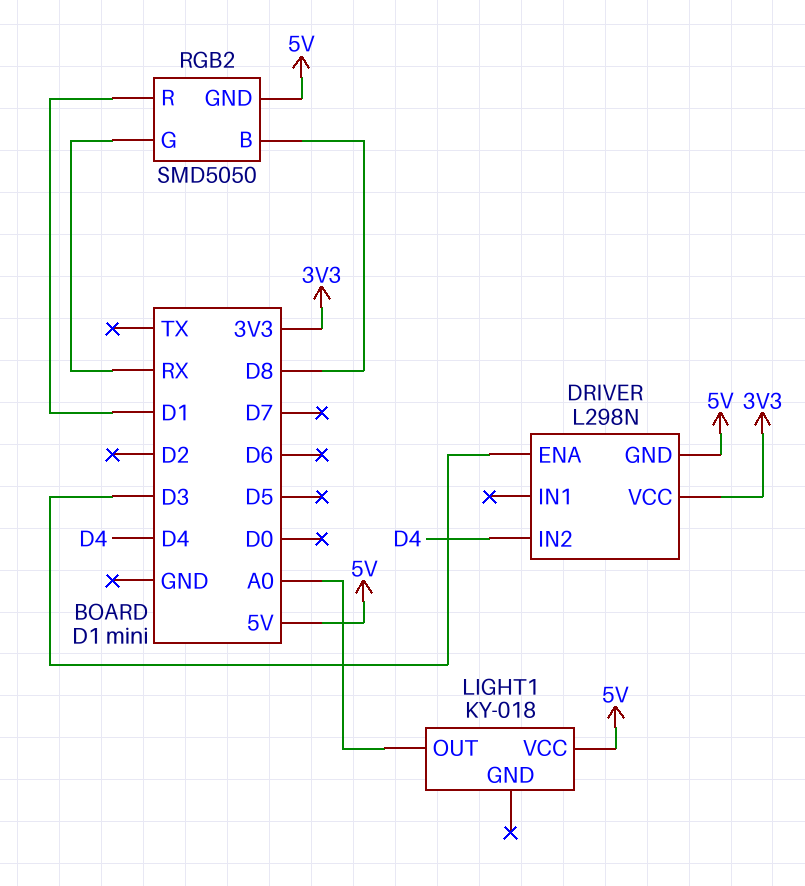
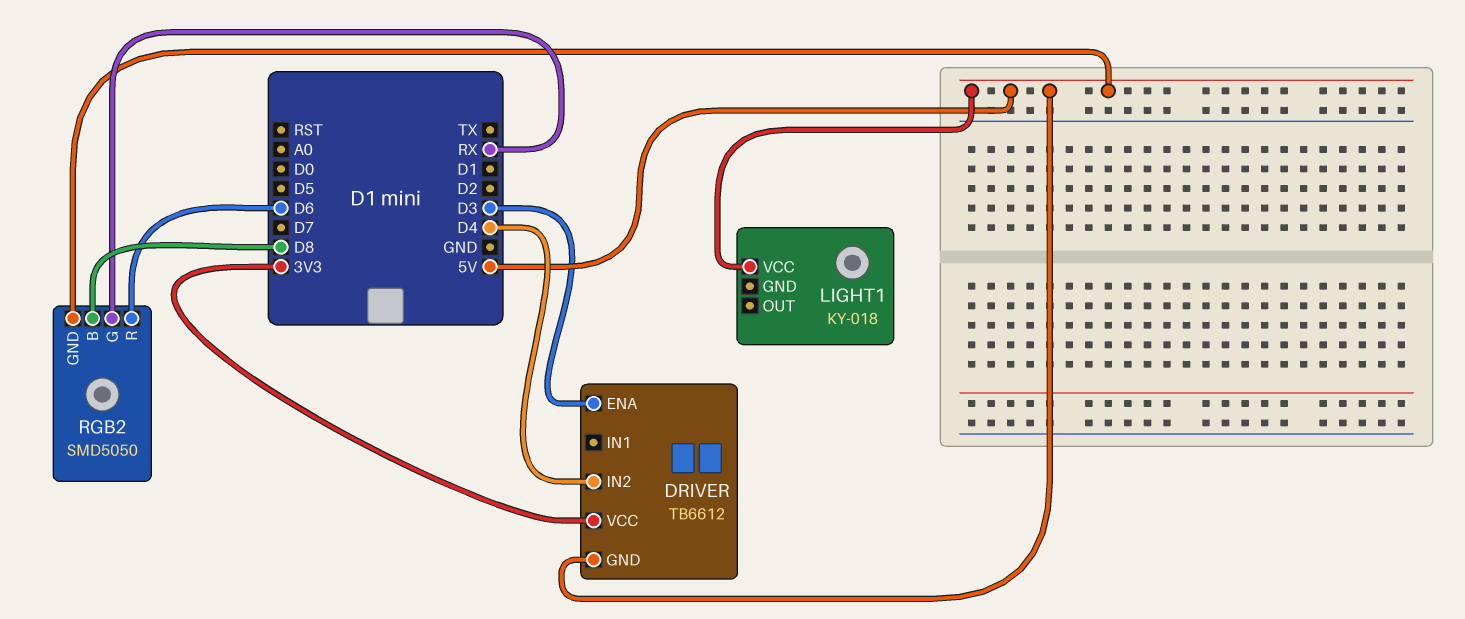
DRIVER: L298N -> TB6612
LIGHT1 pin OUT: A0 -> none
RGB2 pin R: D1 -> D6

